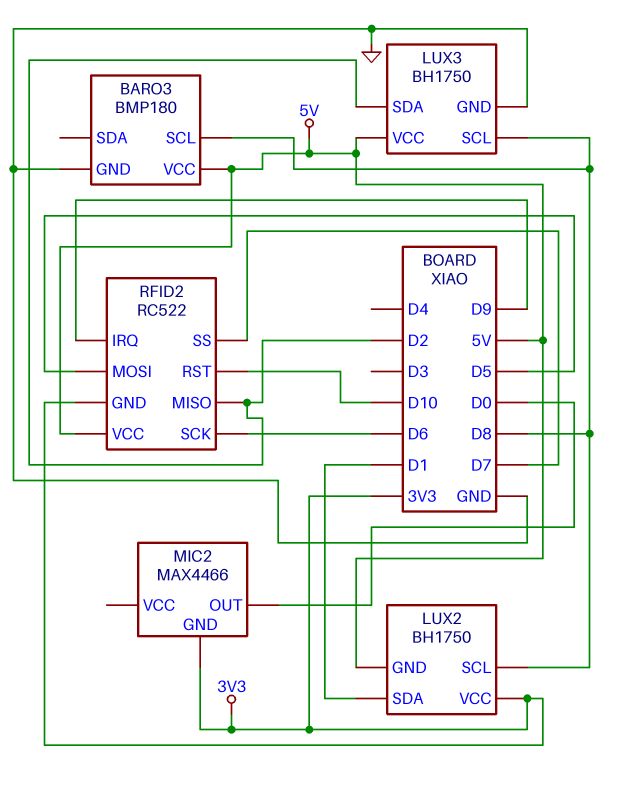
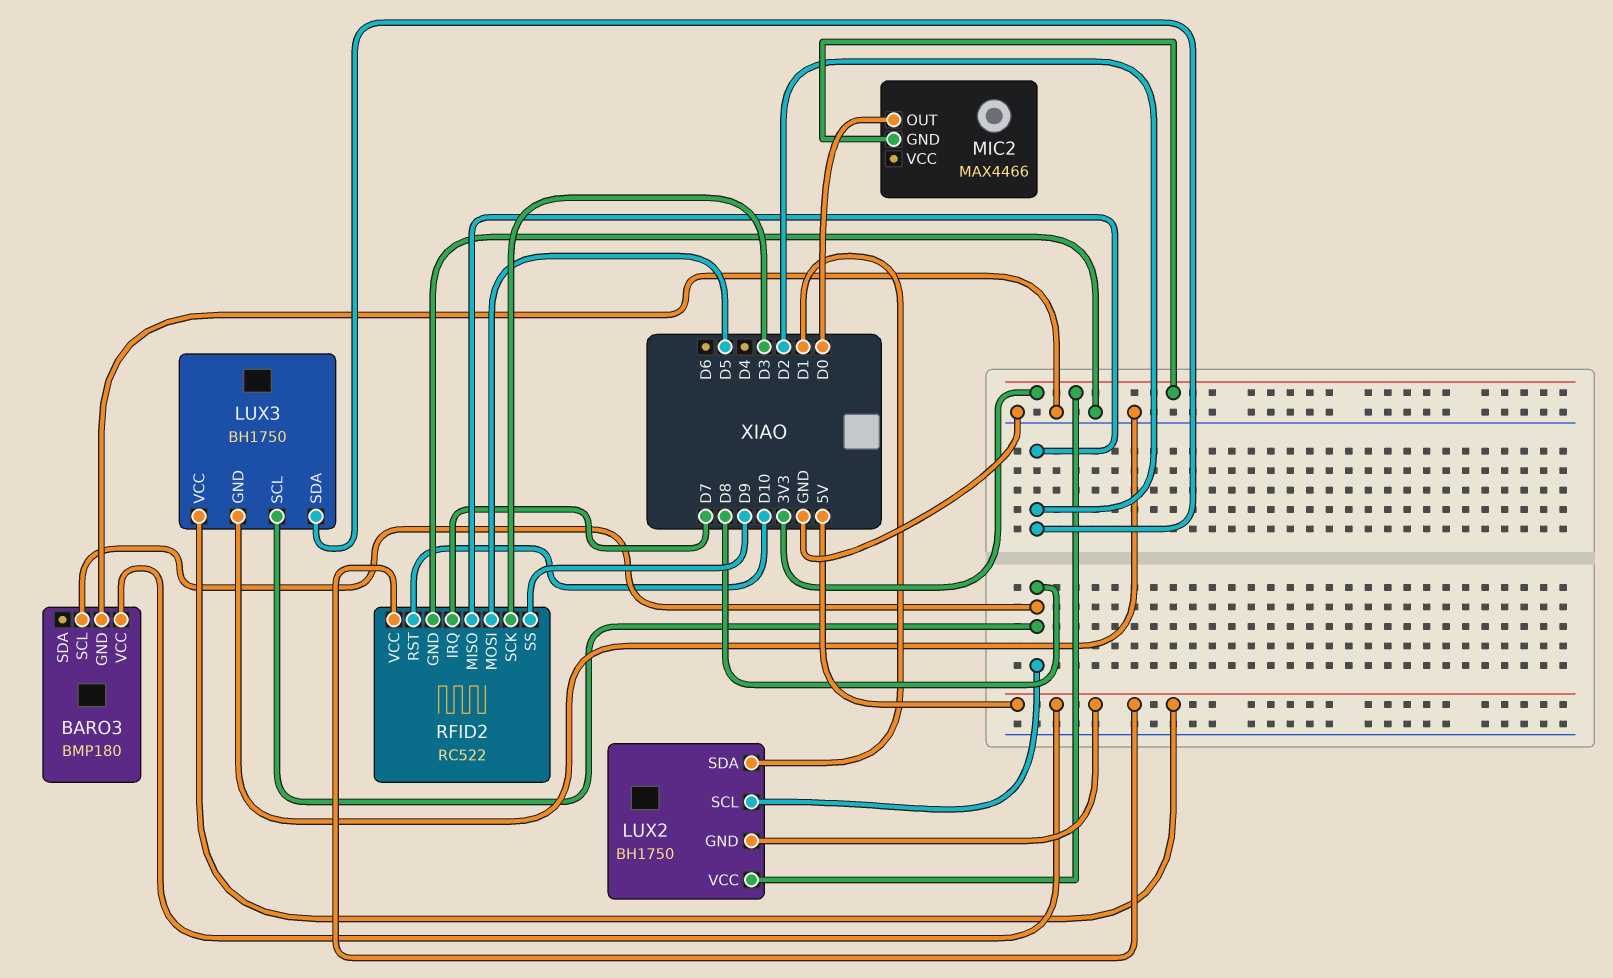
RFID2 pin GND: 3V3 -> GND
RFID2 pin IRQ: D9 -> D7
RFID2 pin SCK: D6 -> D3
RFID2 pin SS: D7 -> D9

